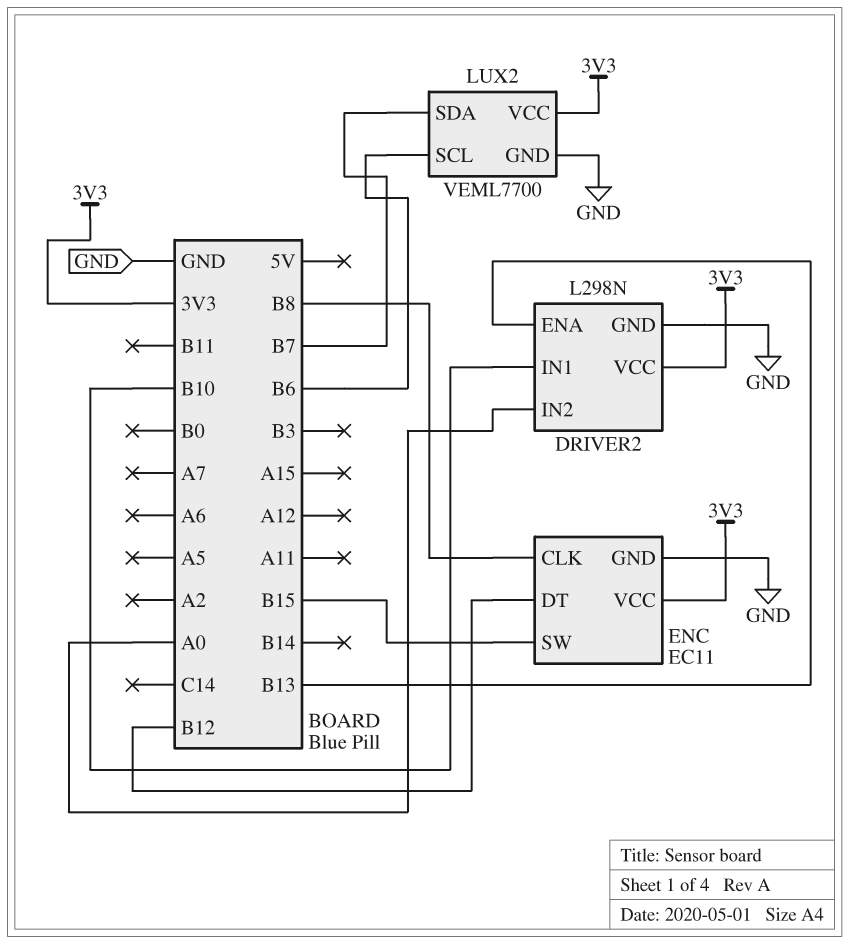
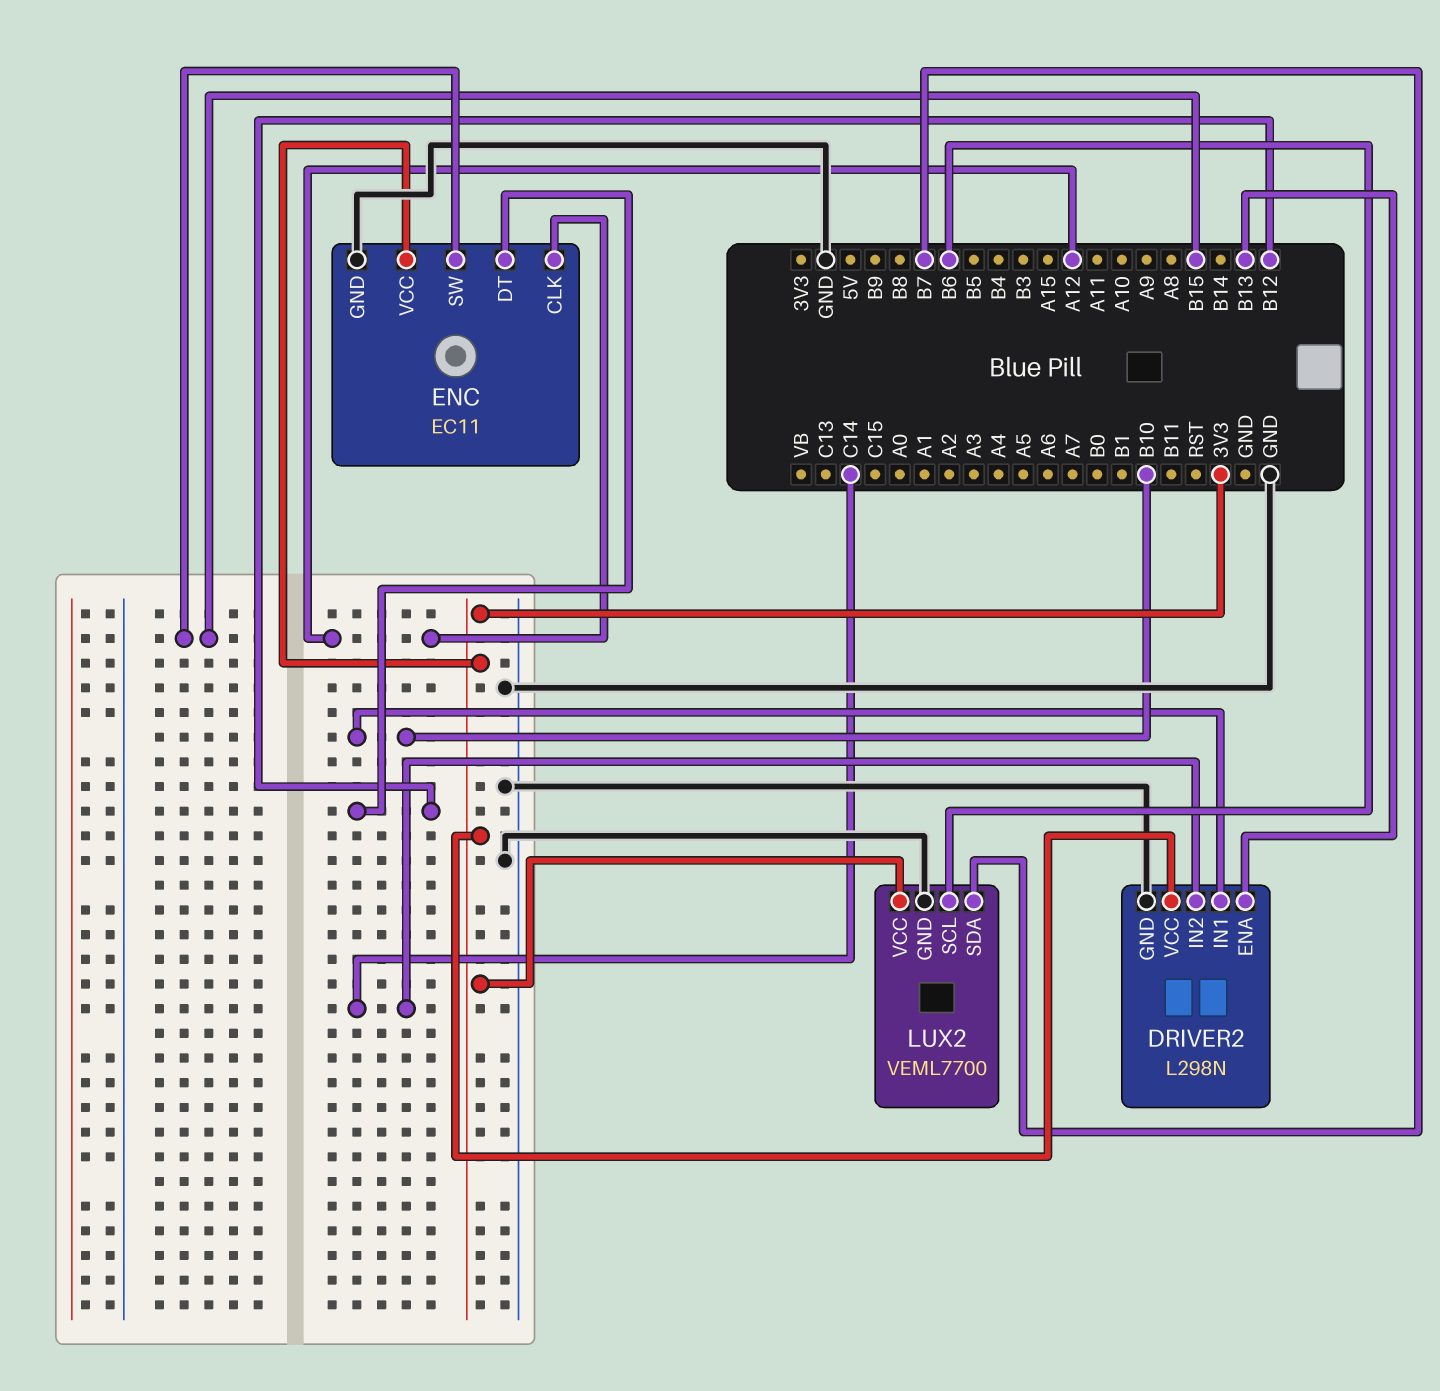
DRIVER2 pin IN2: A0 -> C14
ENC pin CLK: B8 -> A12

